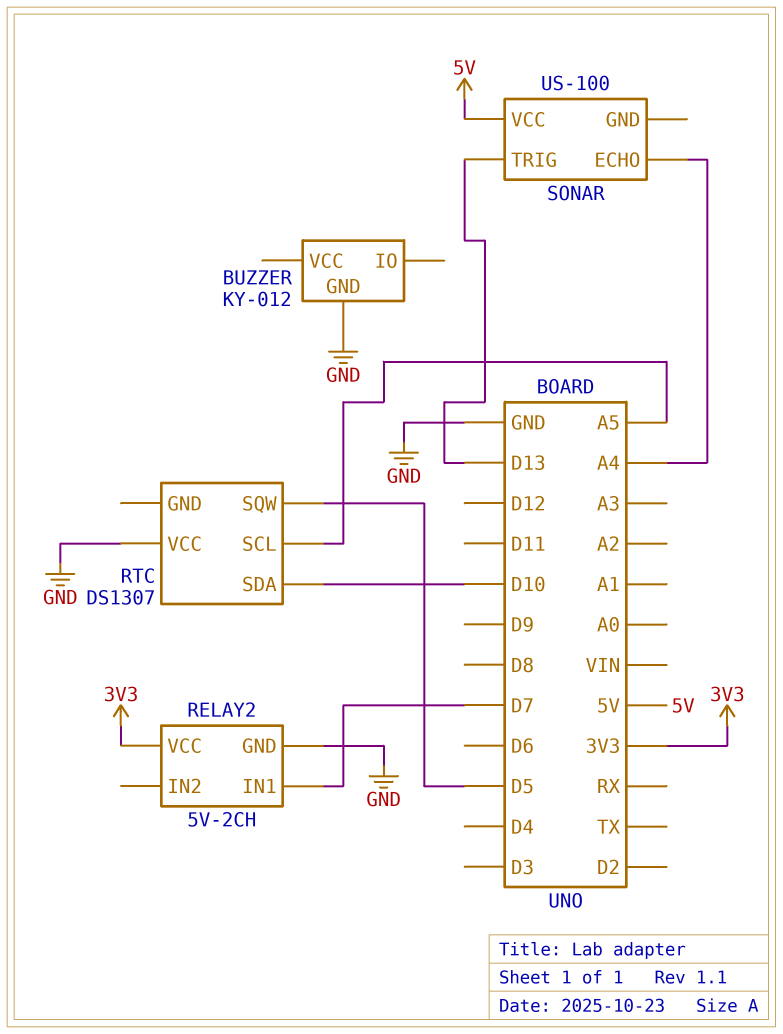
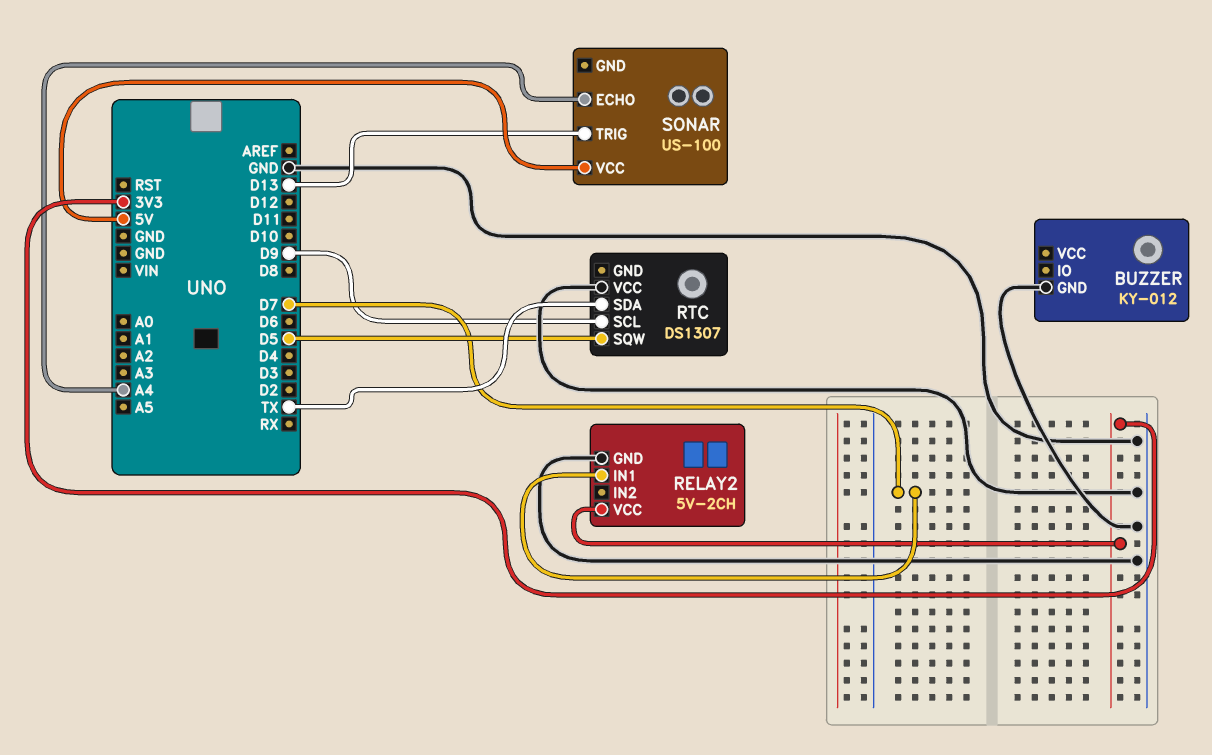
RTC pin SCL: A5 -> D9
RTC pin SDA: D10 -> TX

